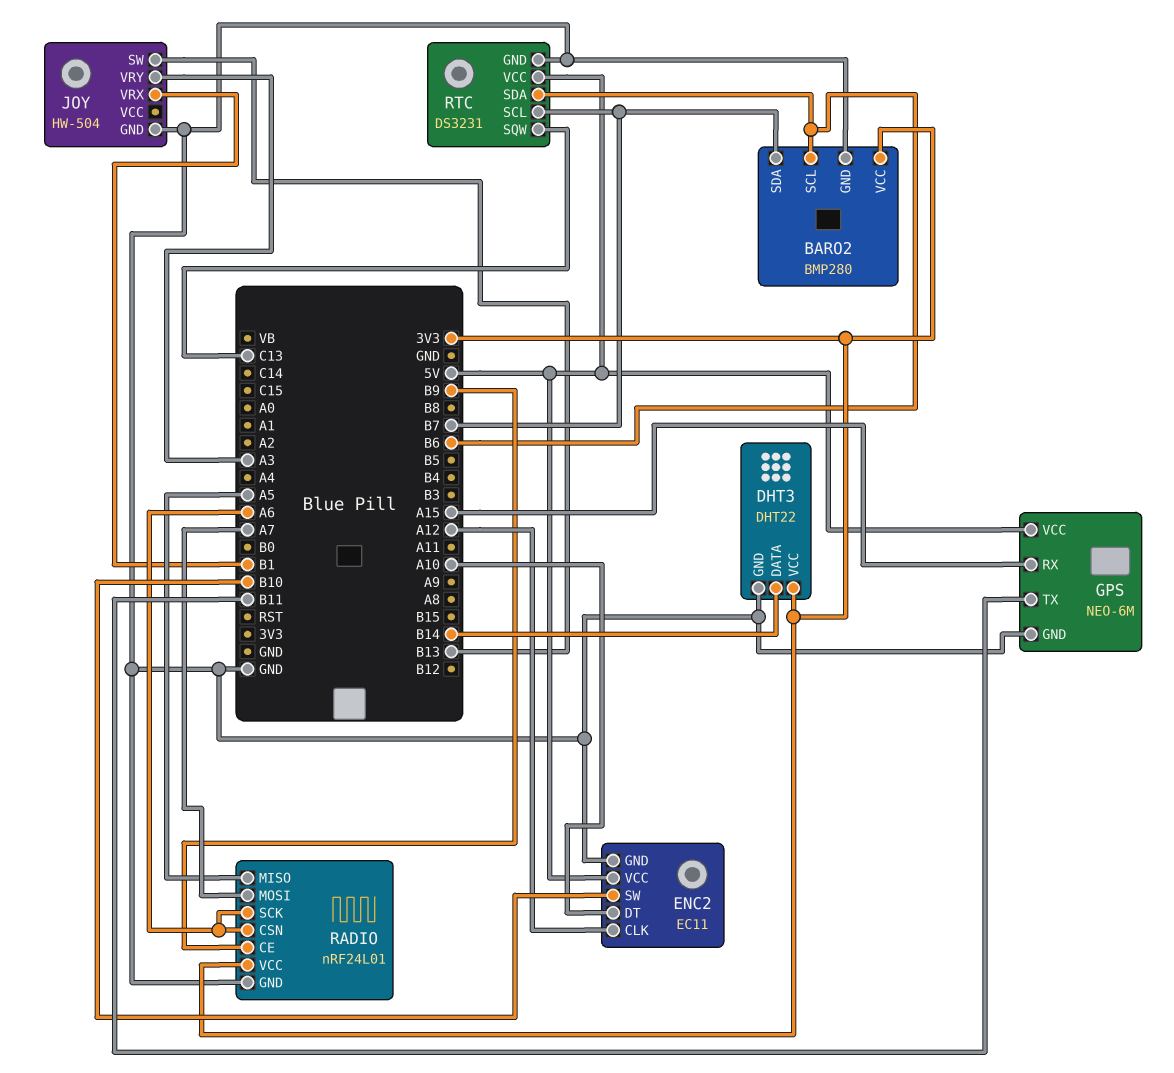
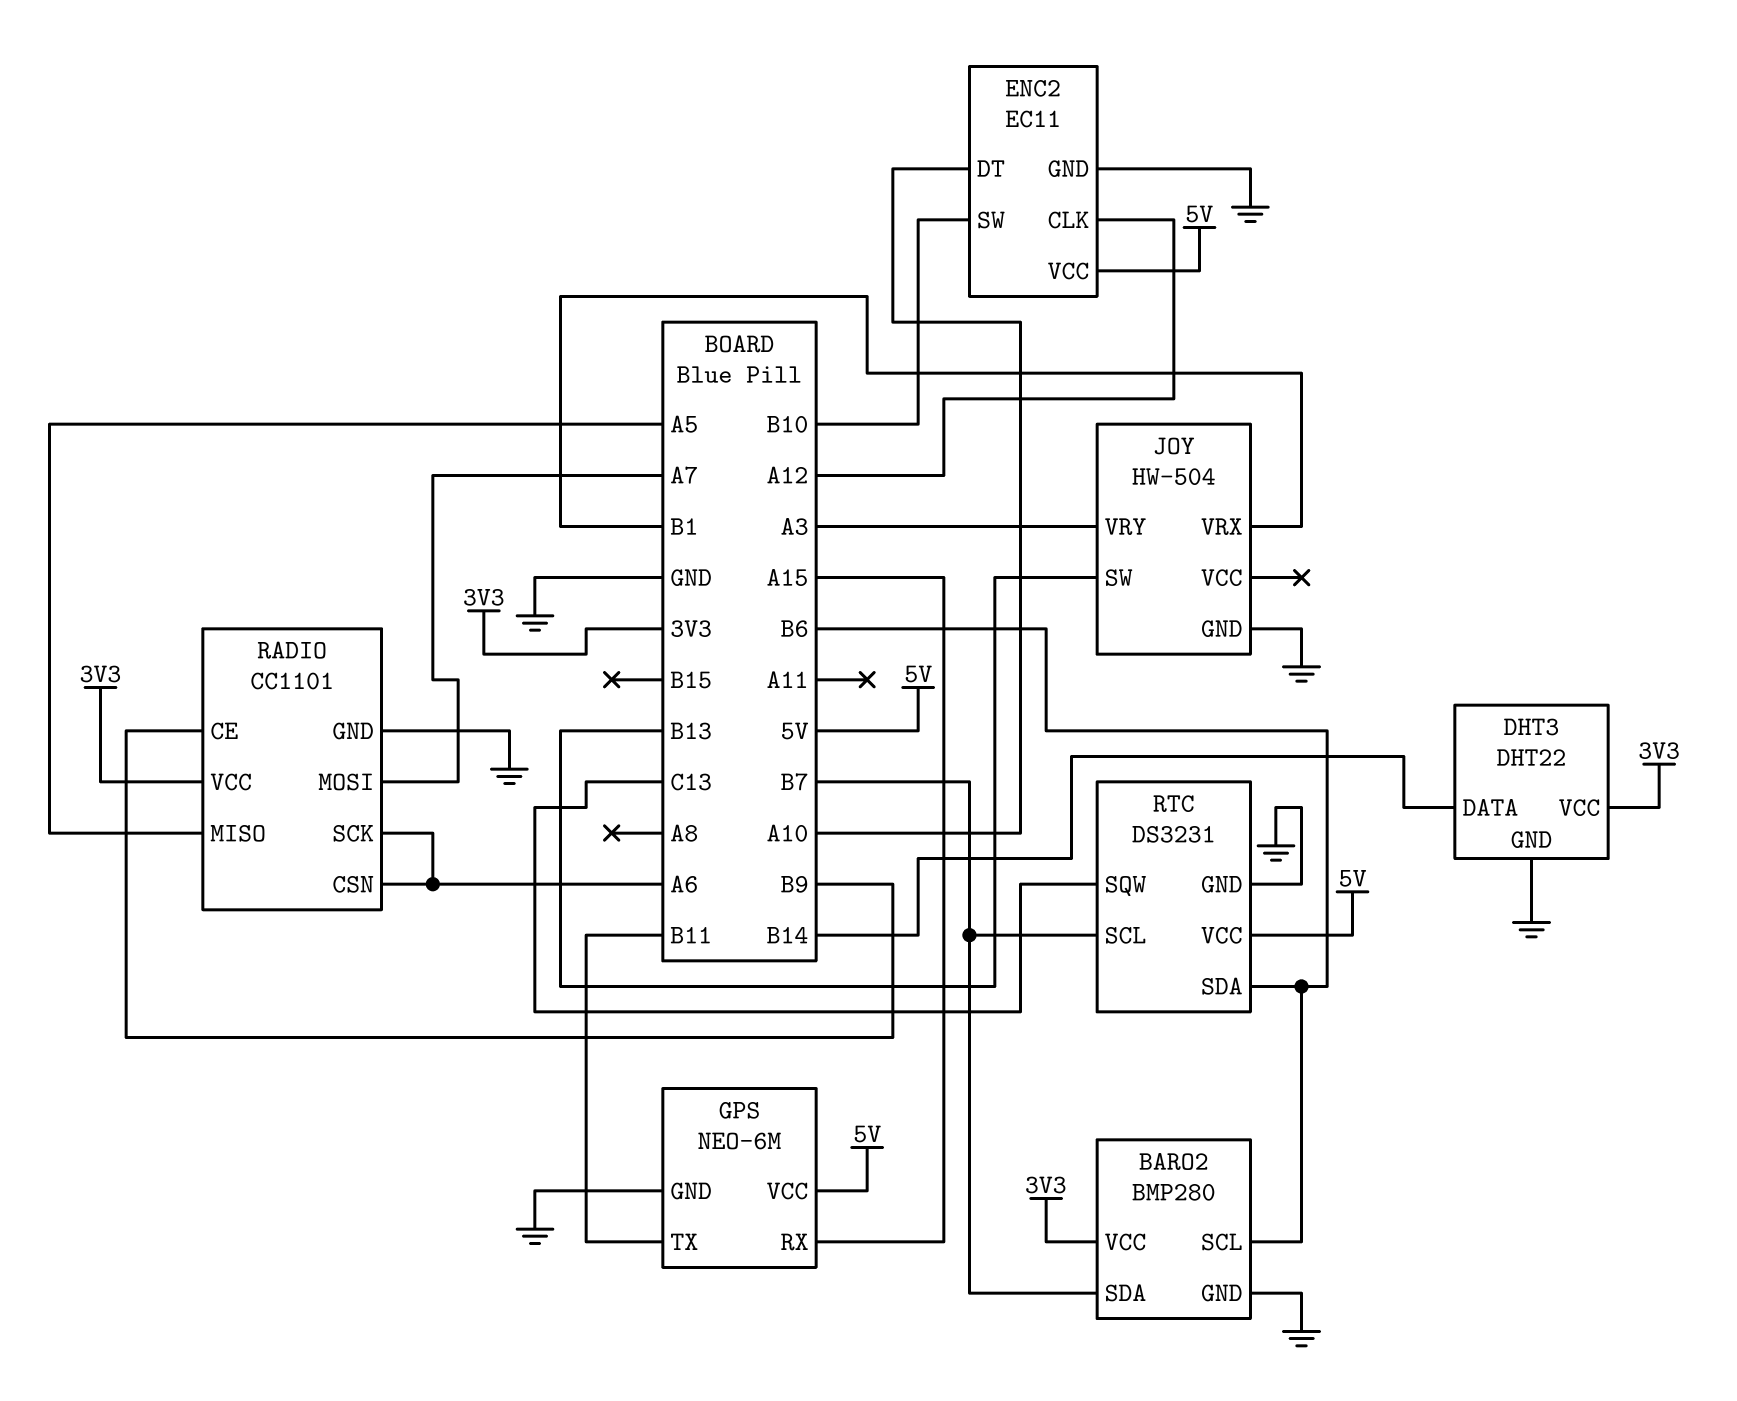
RADIO: nRF24L01 -> CC1101

